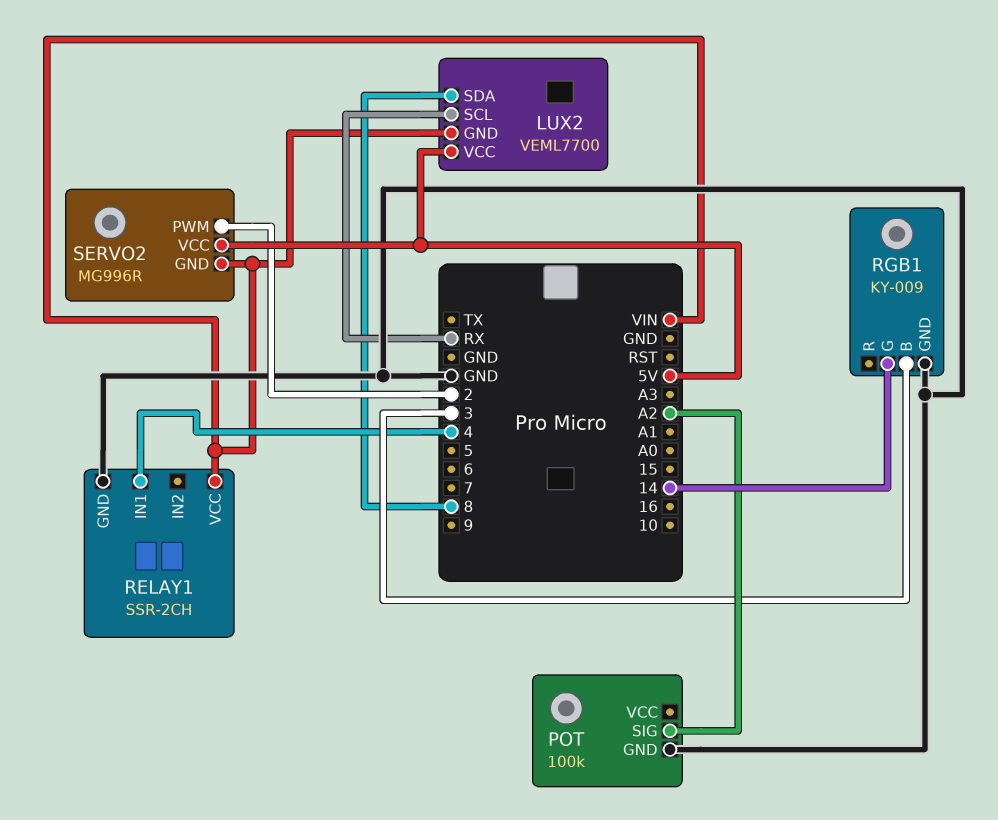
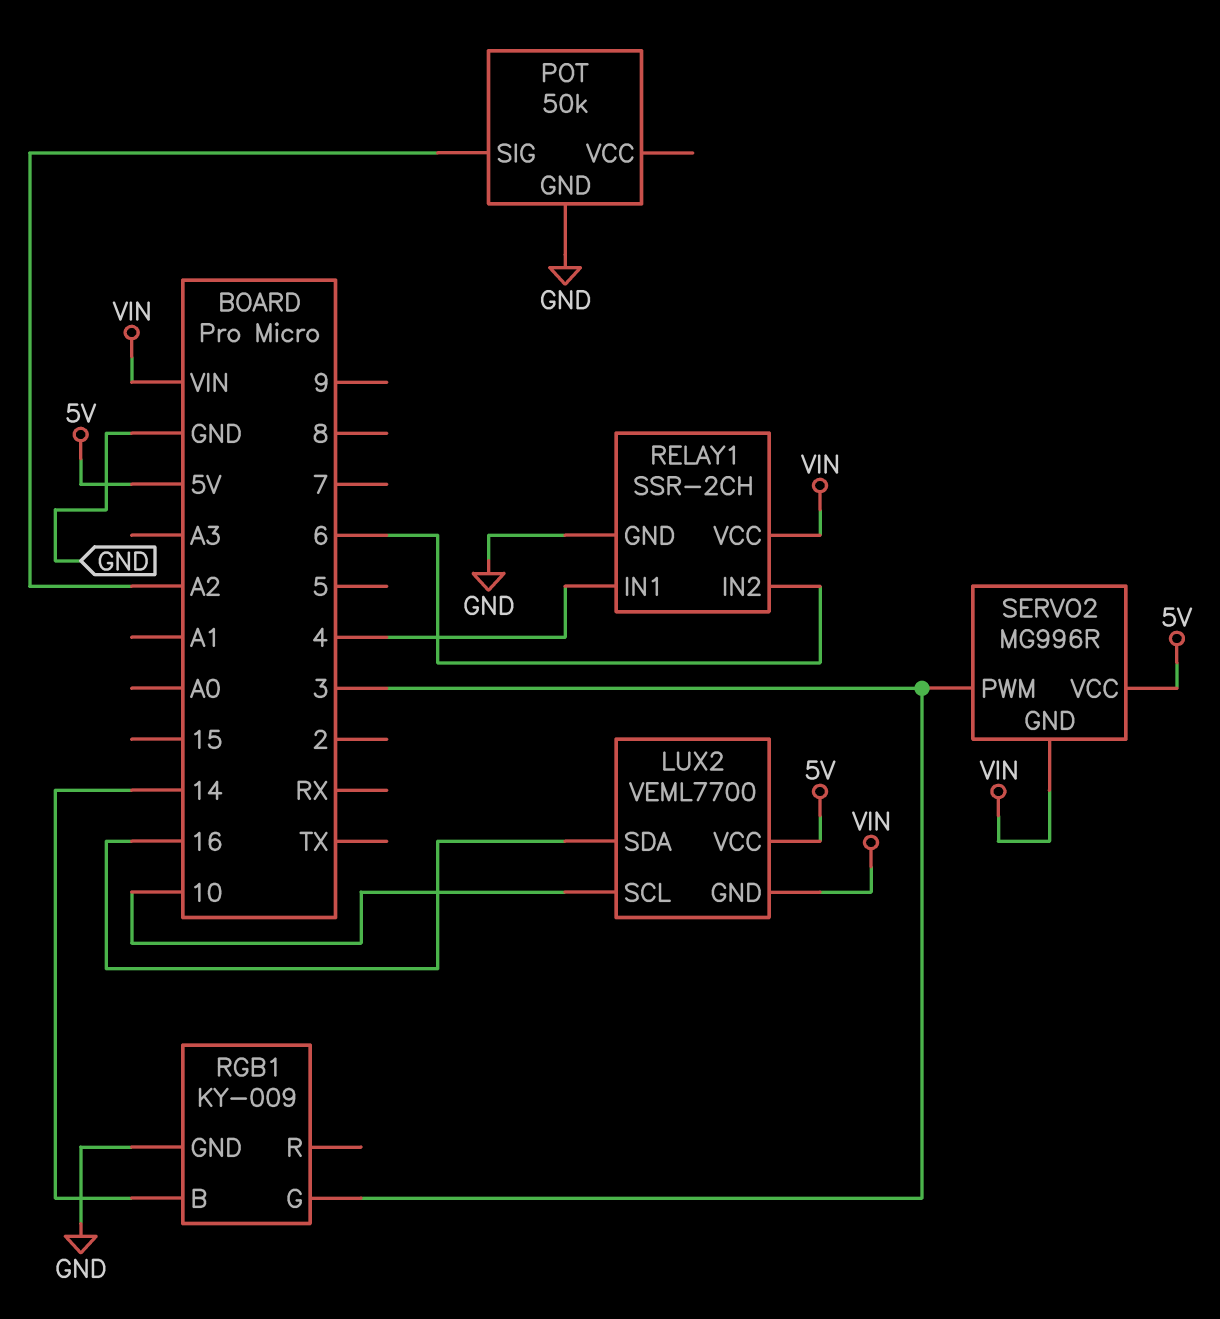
LUX2 pin SCL: RX -> 10
LUX2 pin SDA: 8 -> 16
POT: 100k -> 50k
RELAY1 pin IN2: none -> 6
RGB1 pin B: 3 -> 14
RGB1 pin G: 14 -> 3
SERVO2 pin PWM: 2 -> 3

